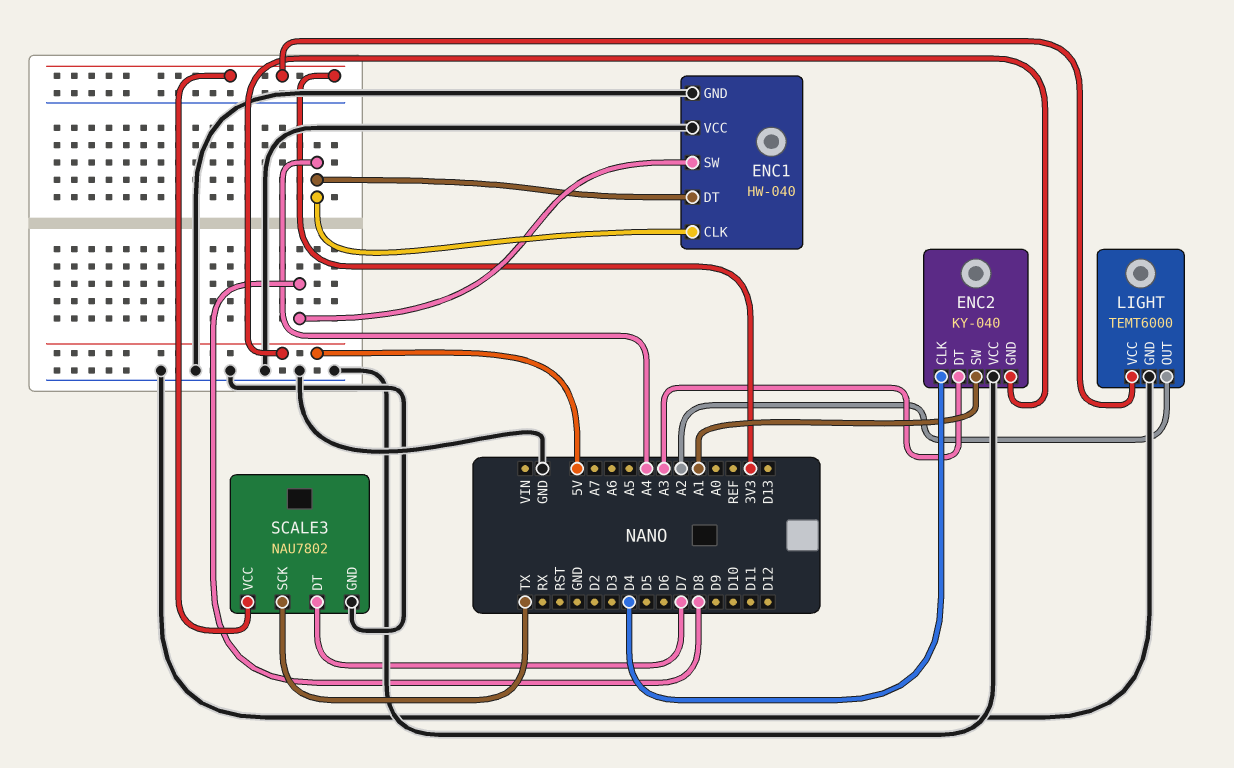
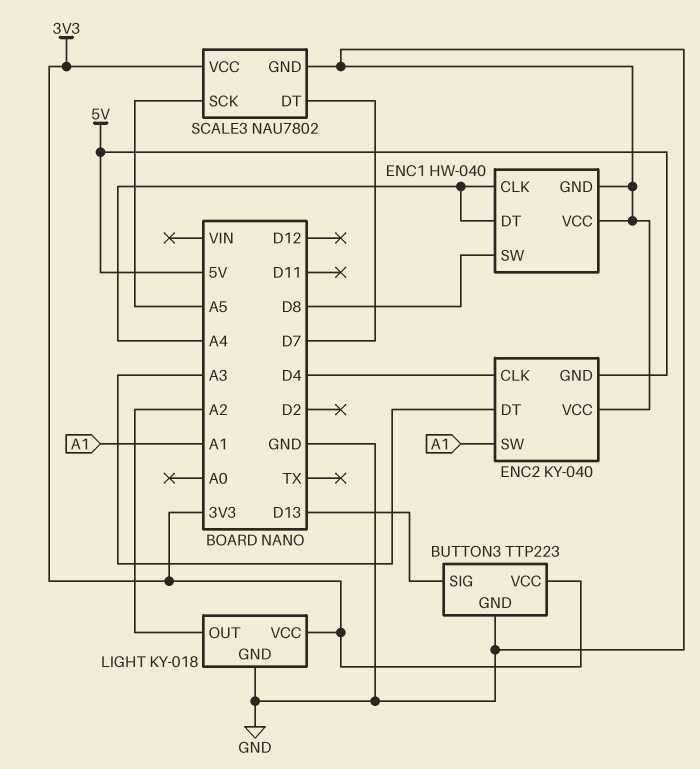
BUTTON3: none -> TTP223
BUTTON3 pin GND: none -> GND
BUTTON3 pin SIG: none -> D13
BUTTON3 pin VCC: none -> 3V3
LIGHT: TEMT6000 -> KY-018
SCALE3 pin SCK: TX -> A5

